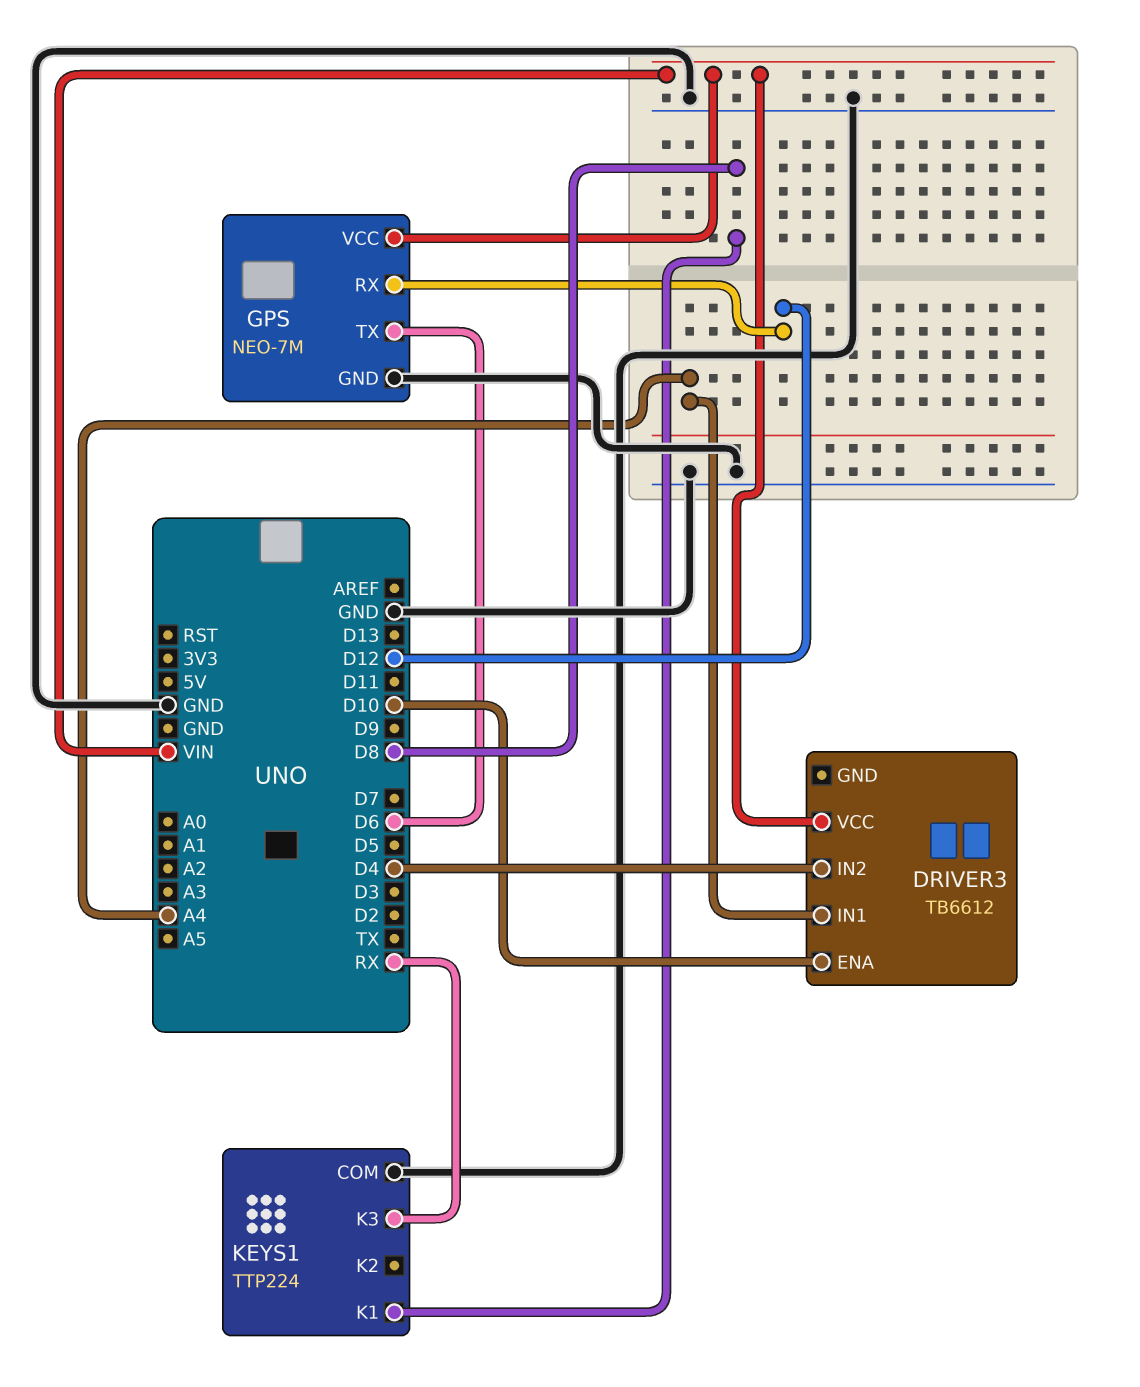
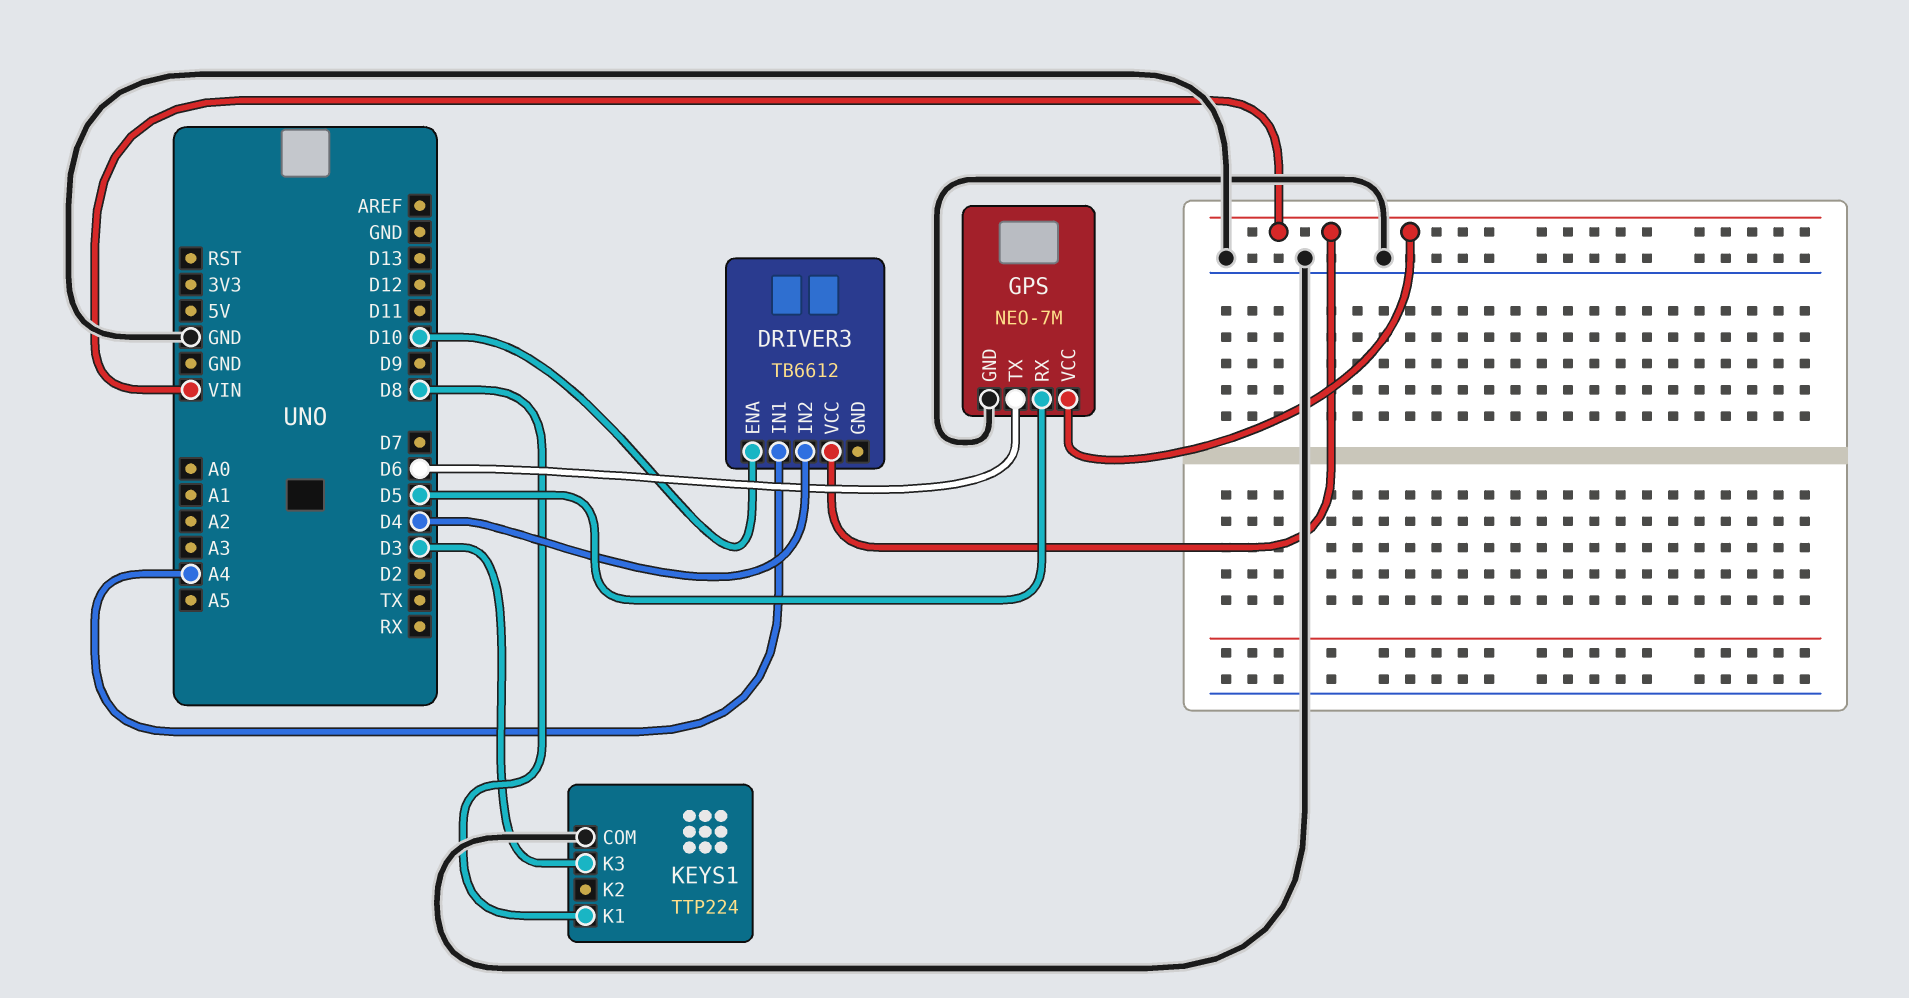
GPS pin RX: D12 -> D5
KEYS1 pin K3: RX -> D3

